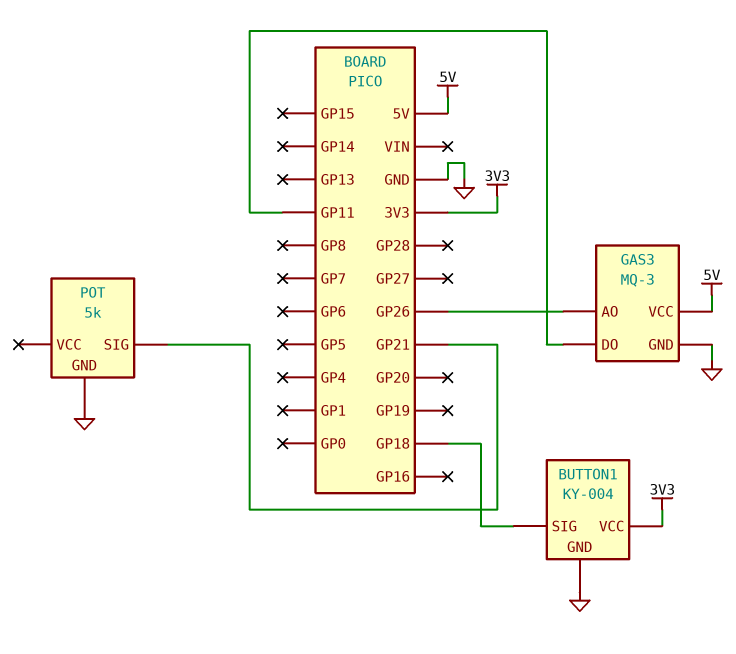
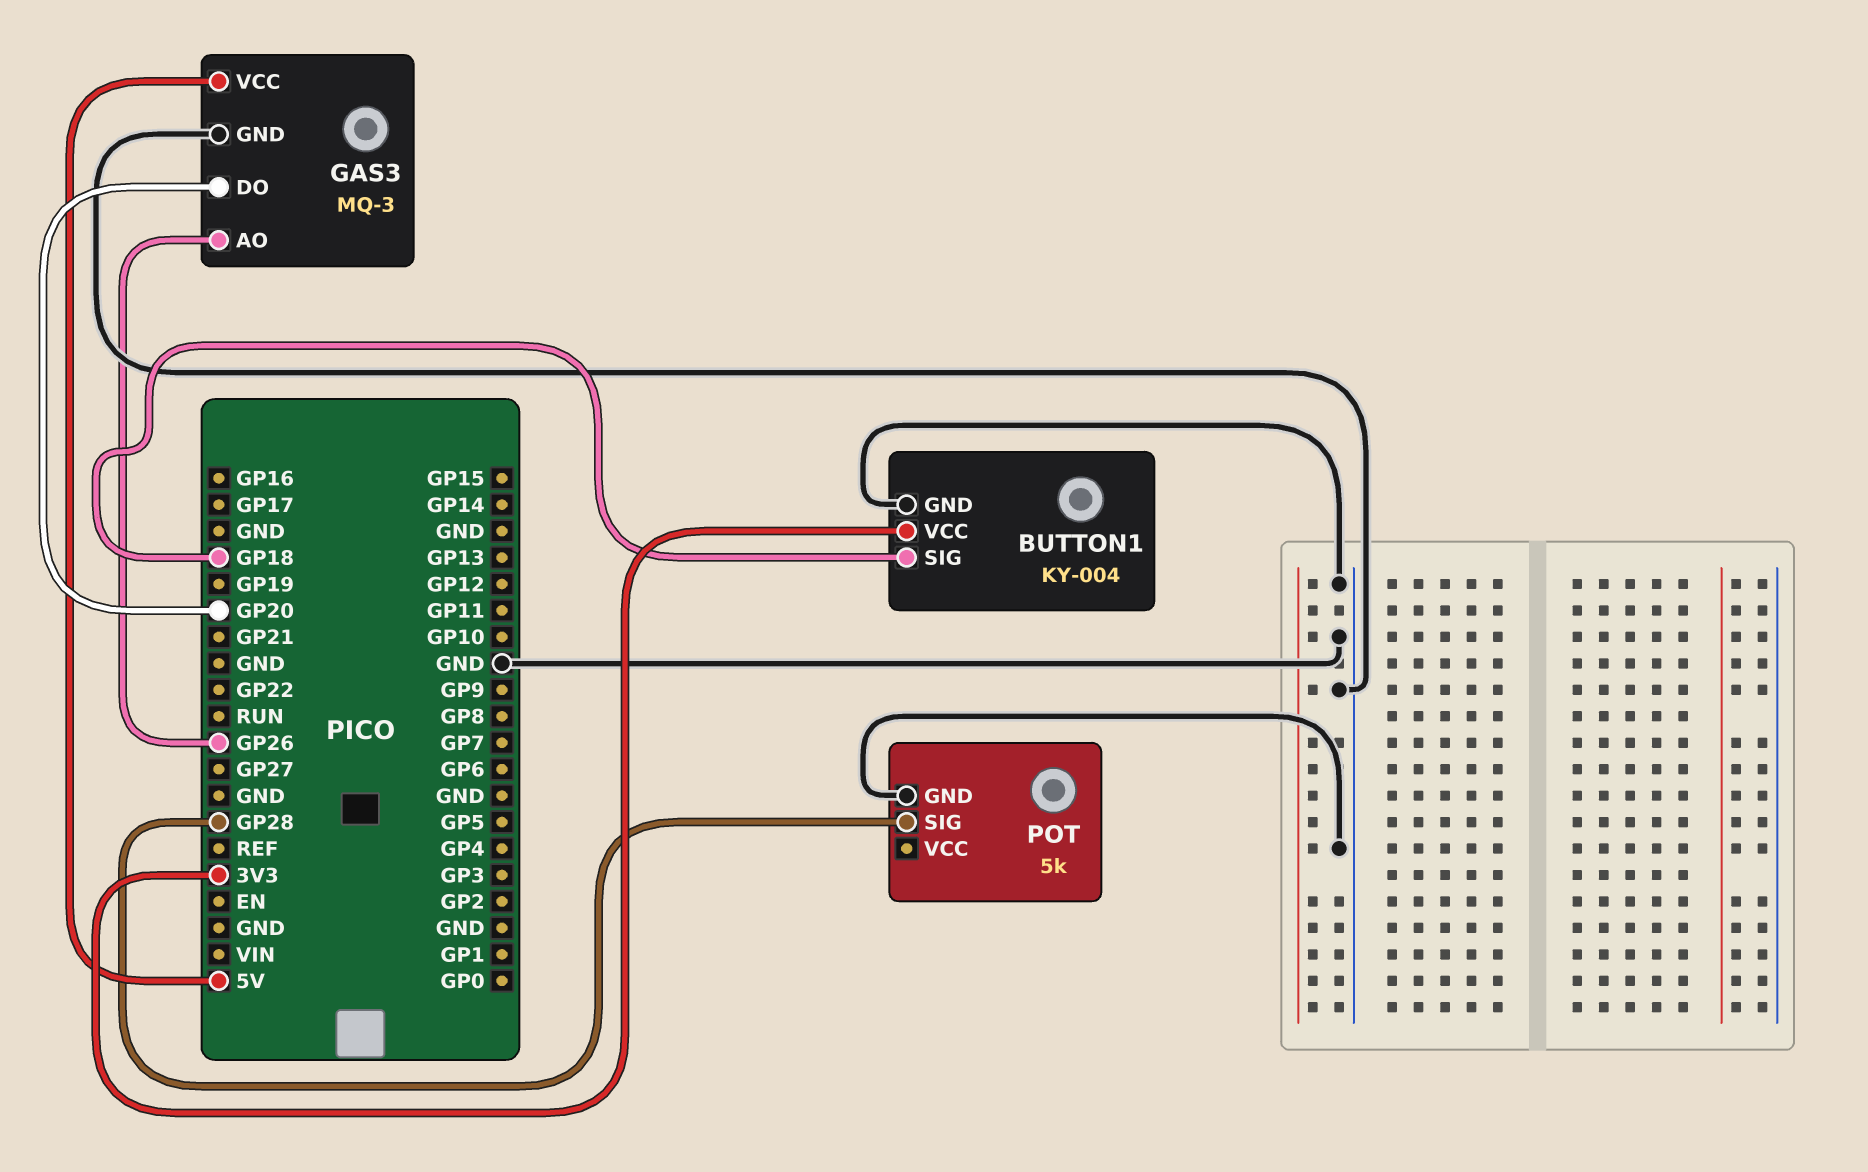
GAS3 pin DO: GP11 -> GP20
POT pin SIG: GP21 -> GP28

